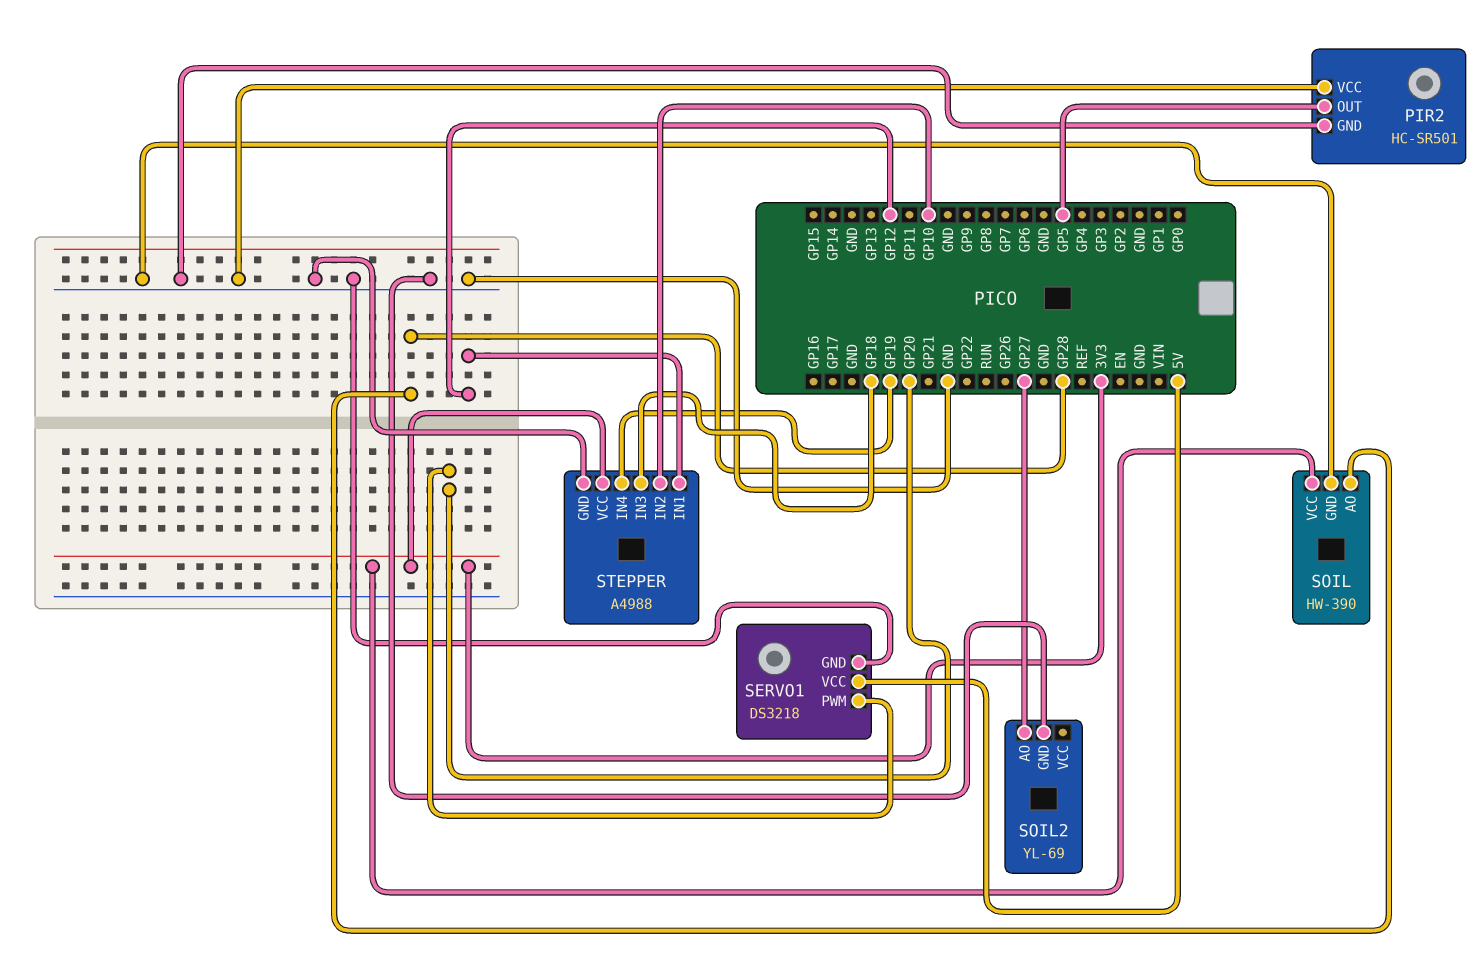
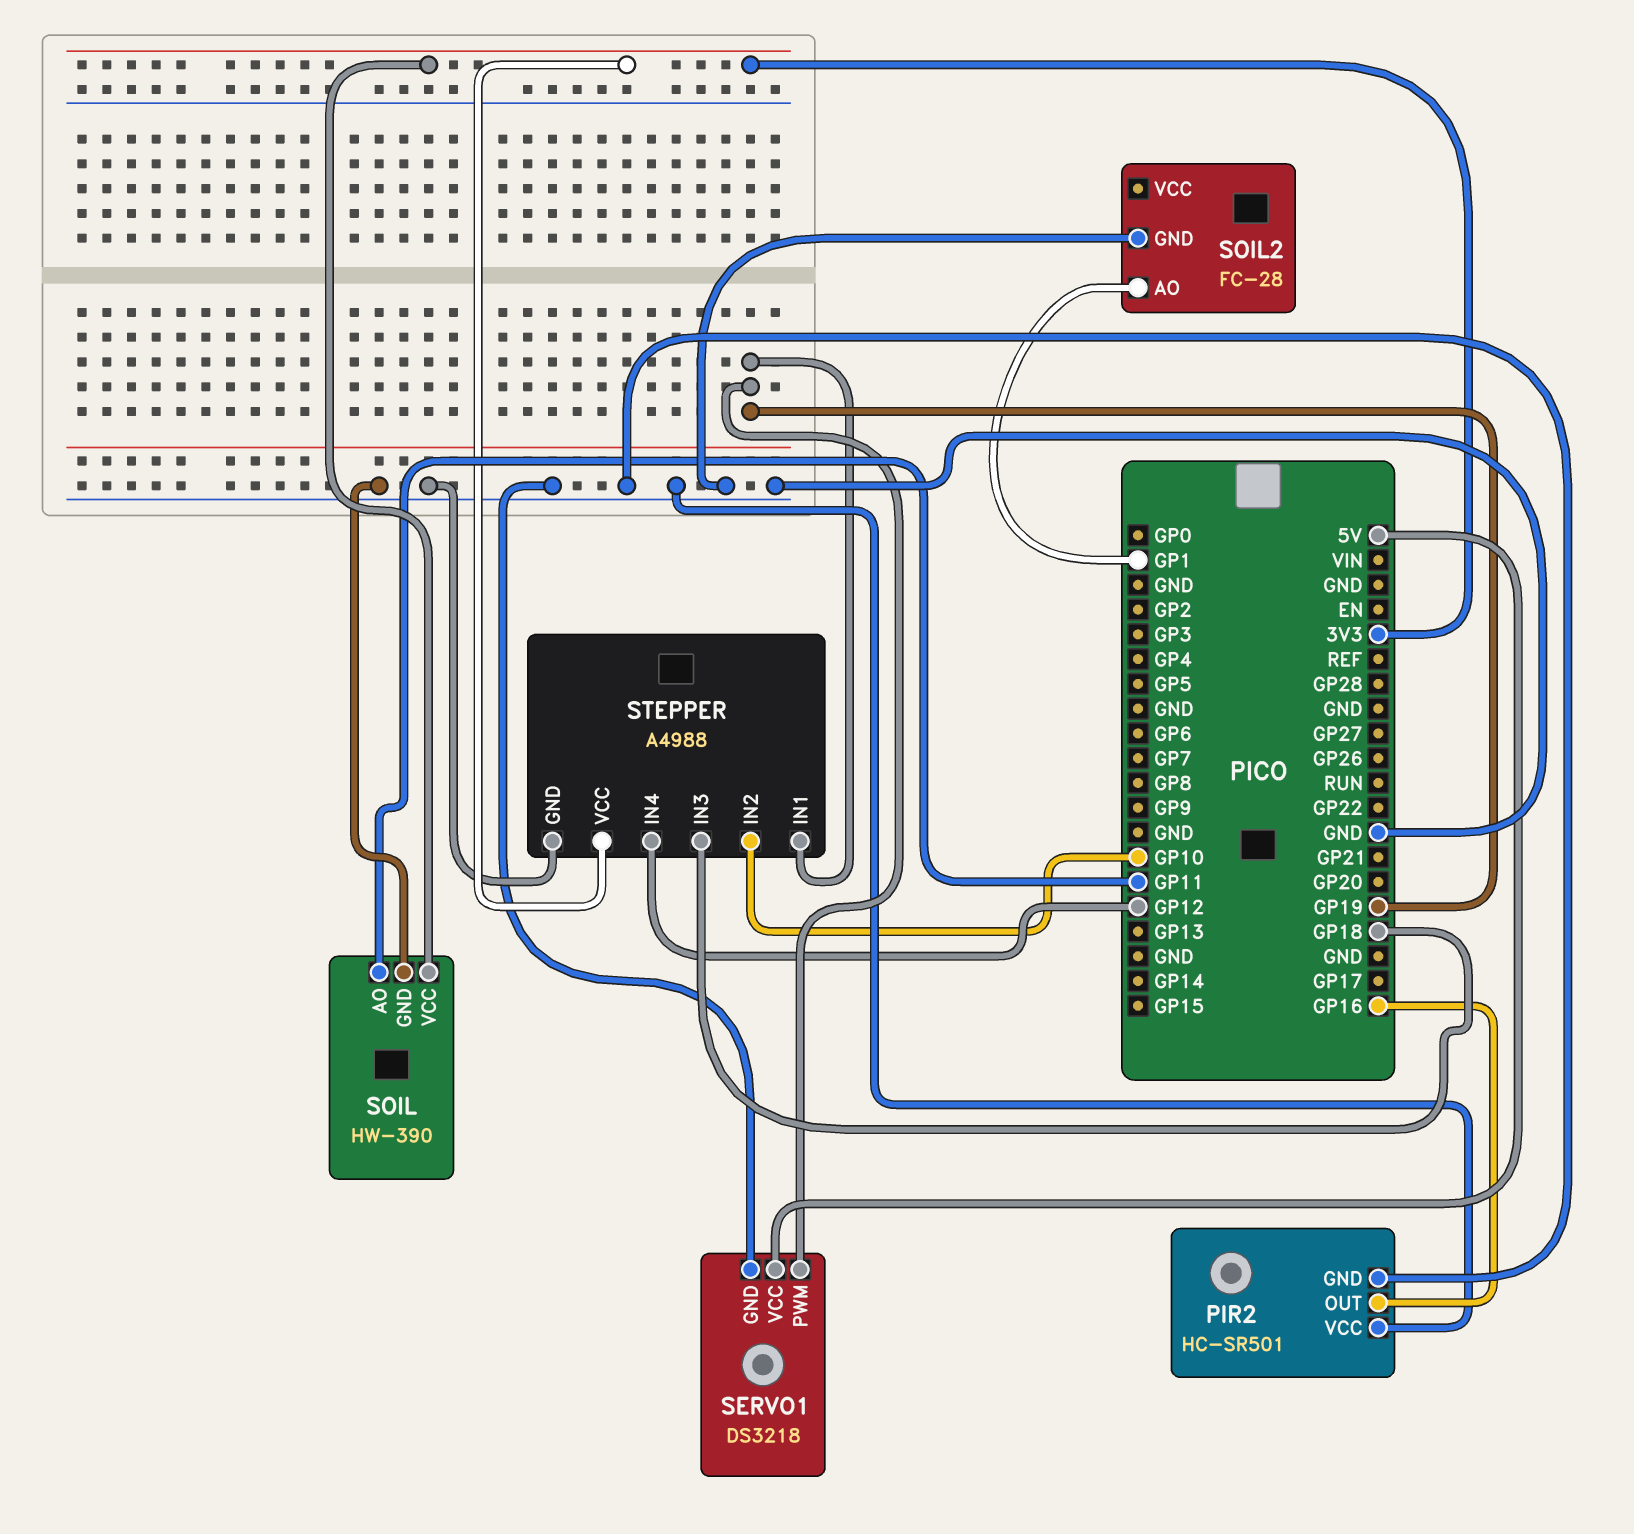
PIR2 pin OUT: GP5 -> GP16
SERVO1 pin PWM: GP20 -> GP19
SOIL pin AO: GP28 -> GP11
SOIL2: YL-69 -> FC-28
SOIL2 pin AO: GP27 -> GP1
STEPPER pin IN1: GP12 -> GP19
STEPPER pin IN4: GP19 -> GP12

